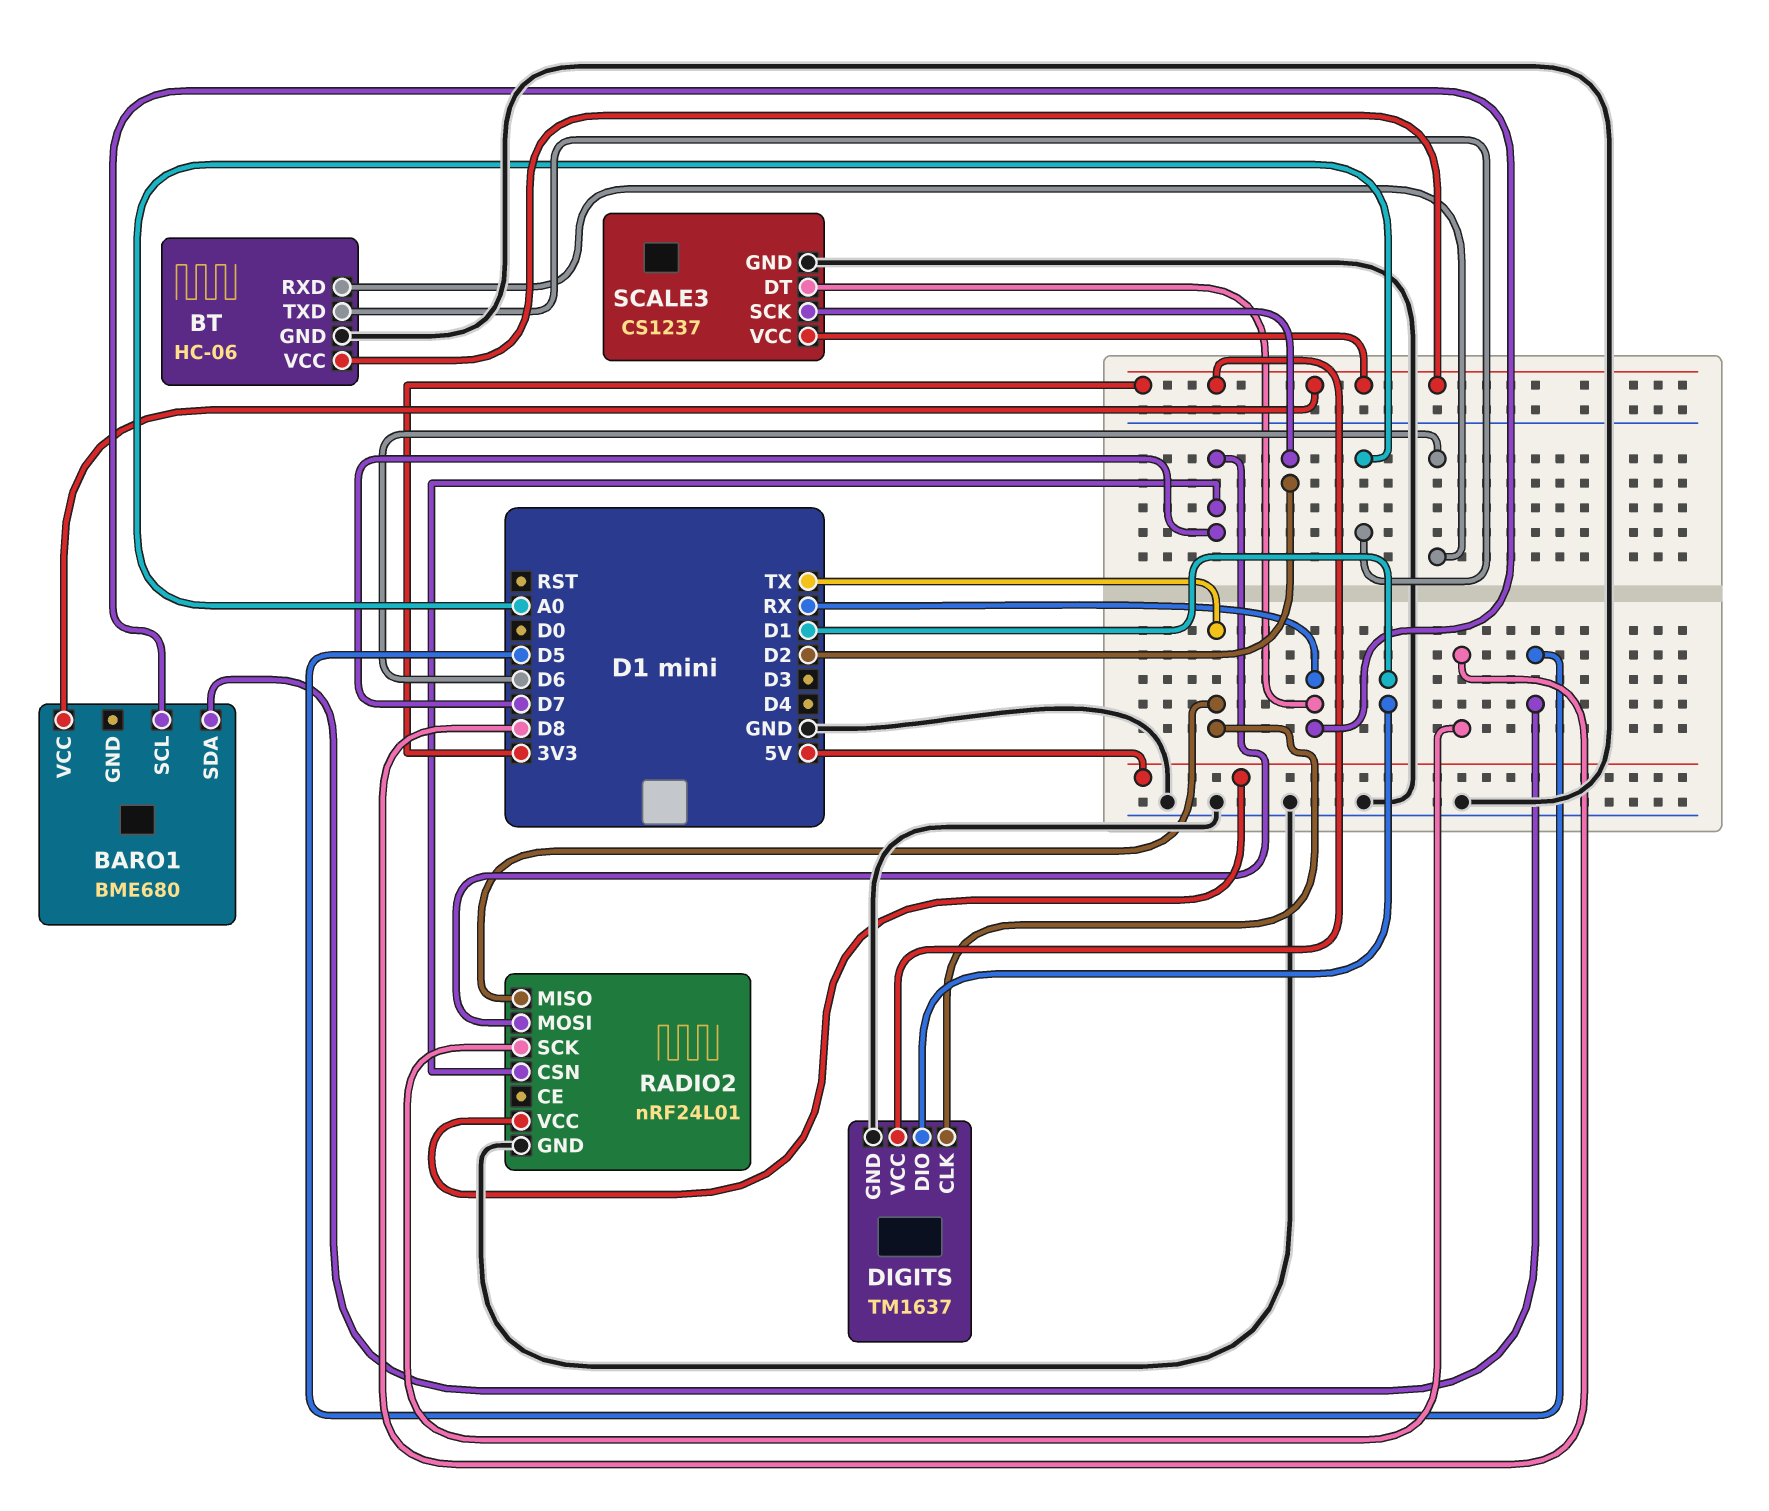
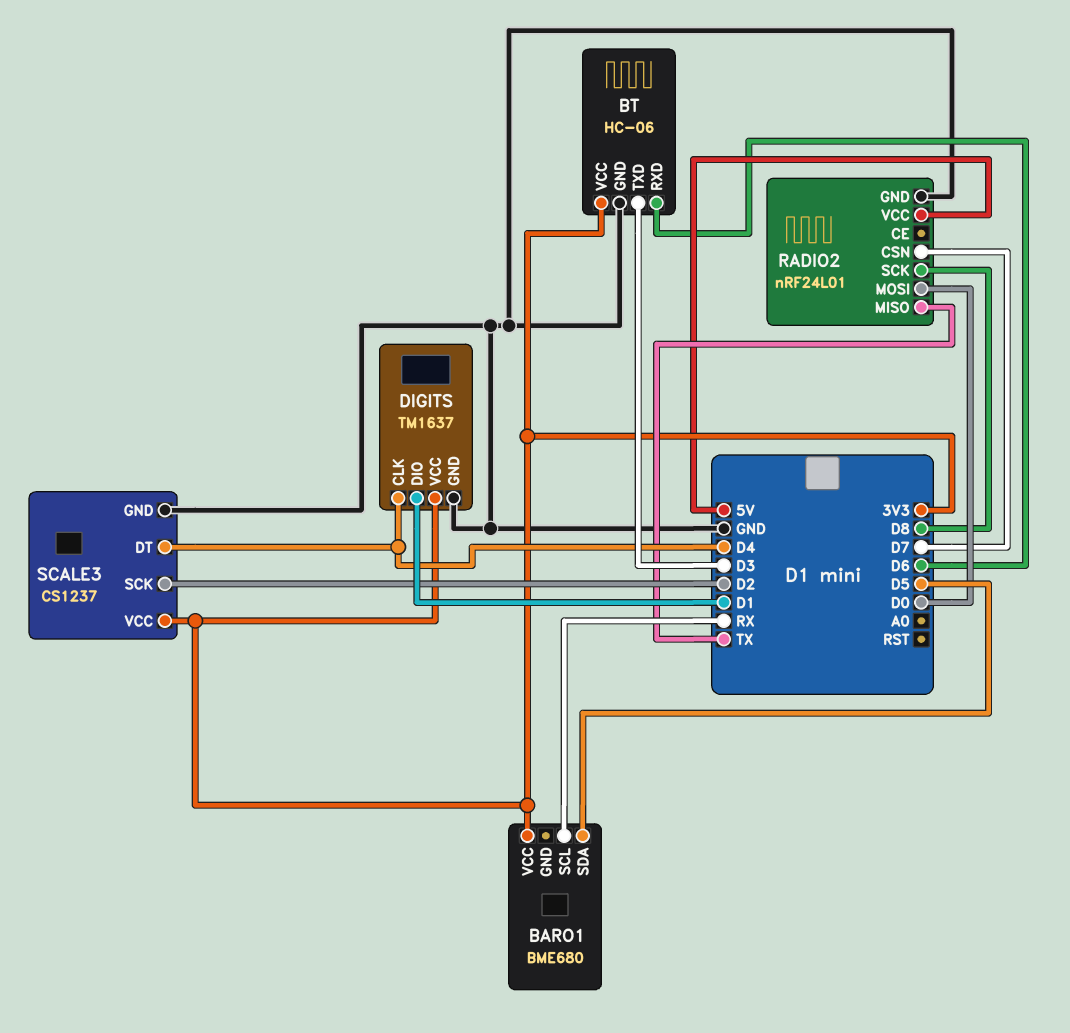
BT pin TXD: A0 -> D3
DIGITS pin CLK: TX -> D4
RADIO2 pin MOSI: D7 -> D0
SCALE3 pin DT: RX -> D4

